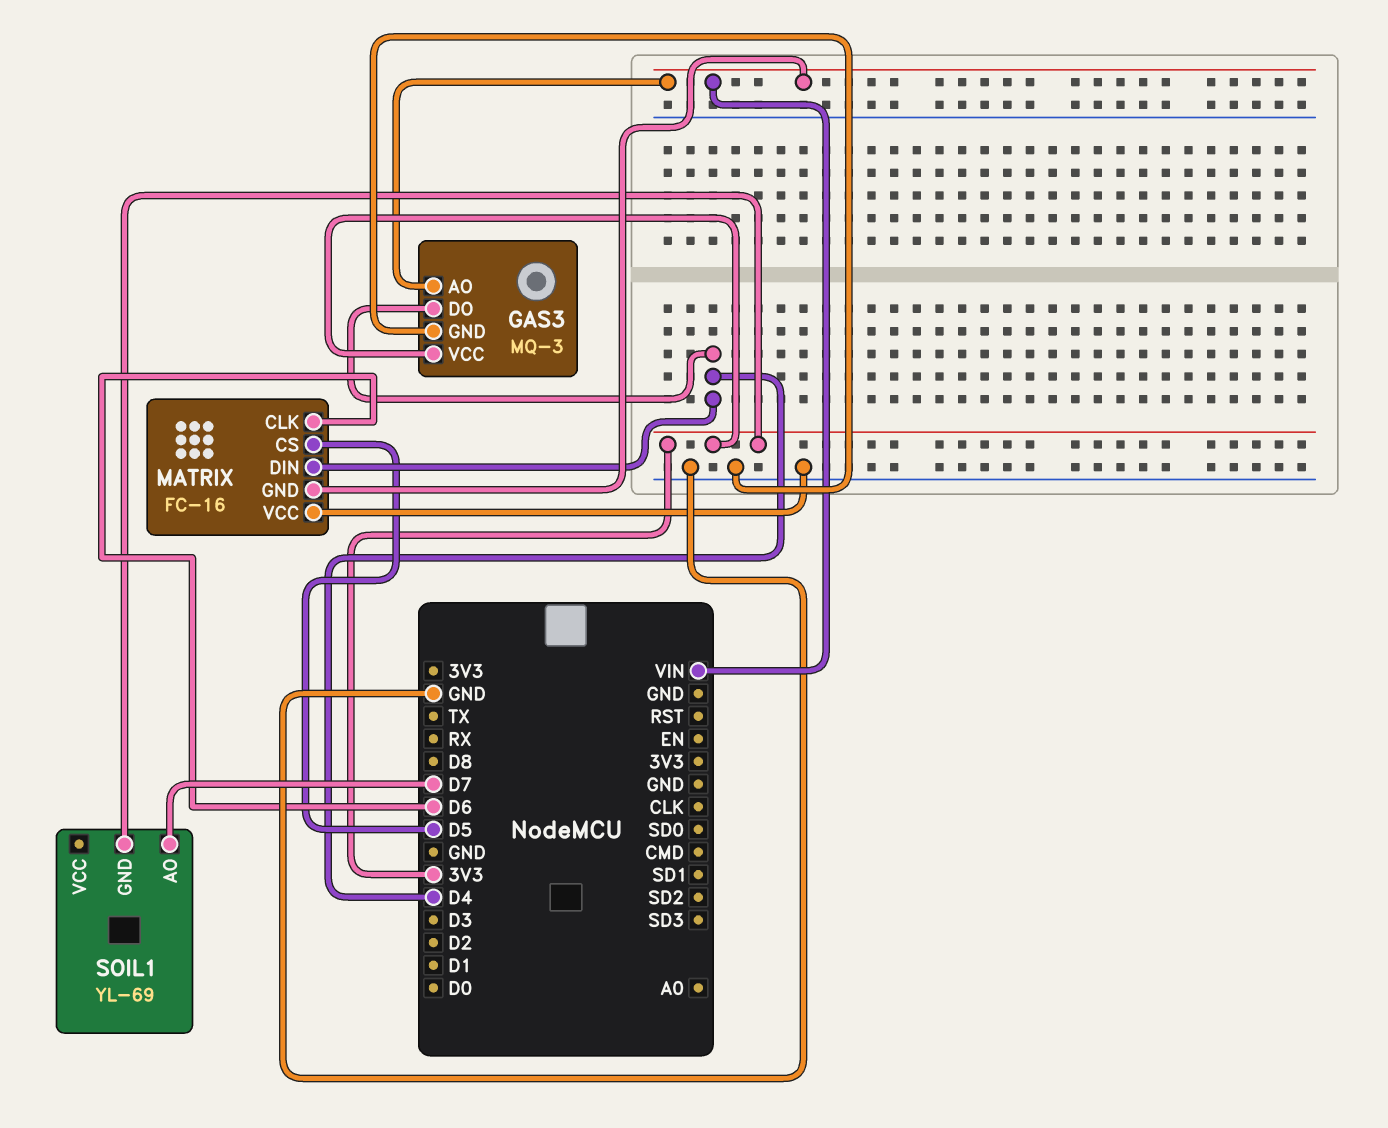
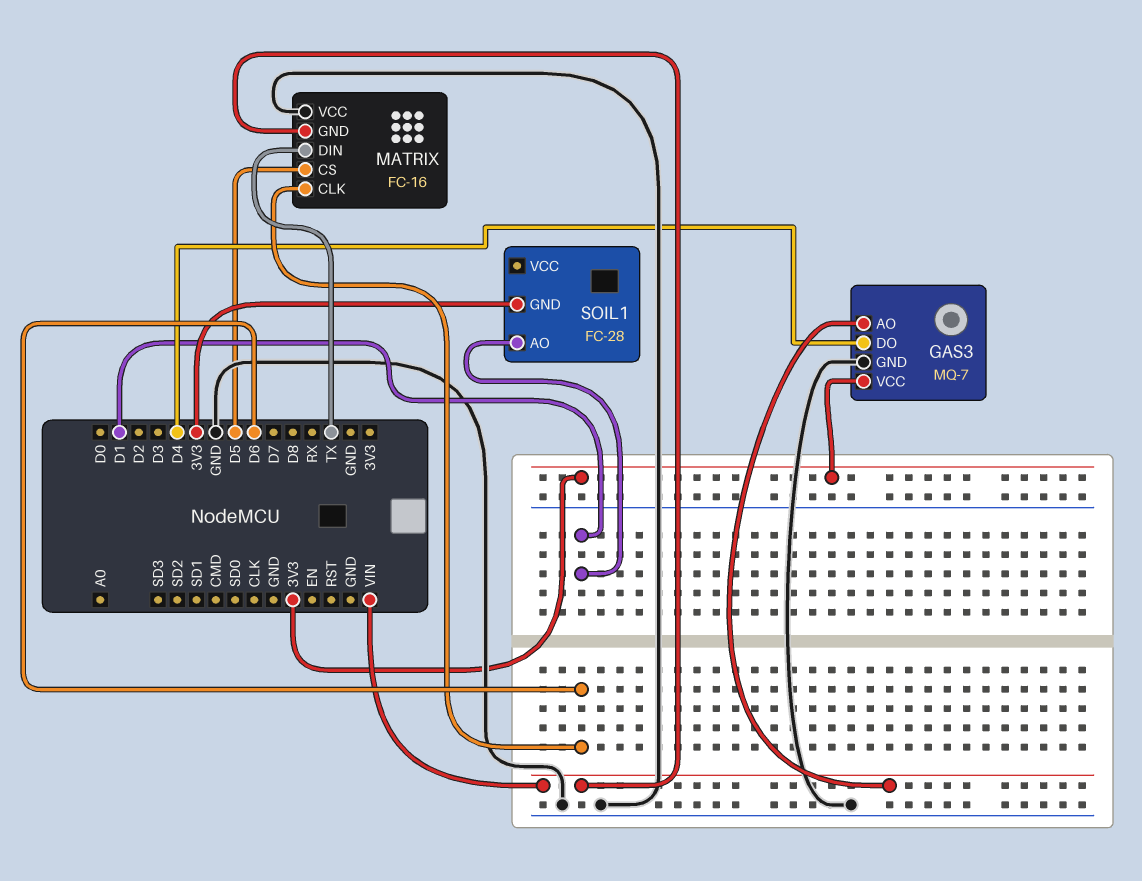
GAS3: MQ-3 -> MQ-7
MATRIX pin DIN: D4 -> TX
SOIL1: YL-69 -> FC-28
SOIL1 pin AO: D7 -> D1

